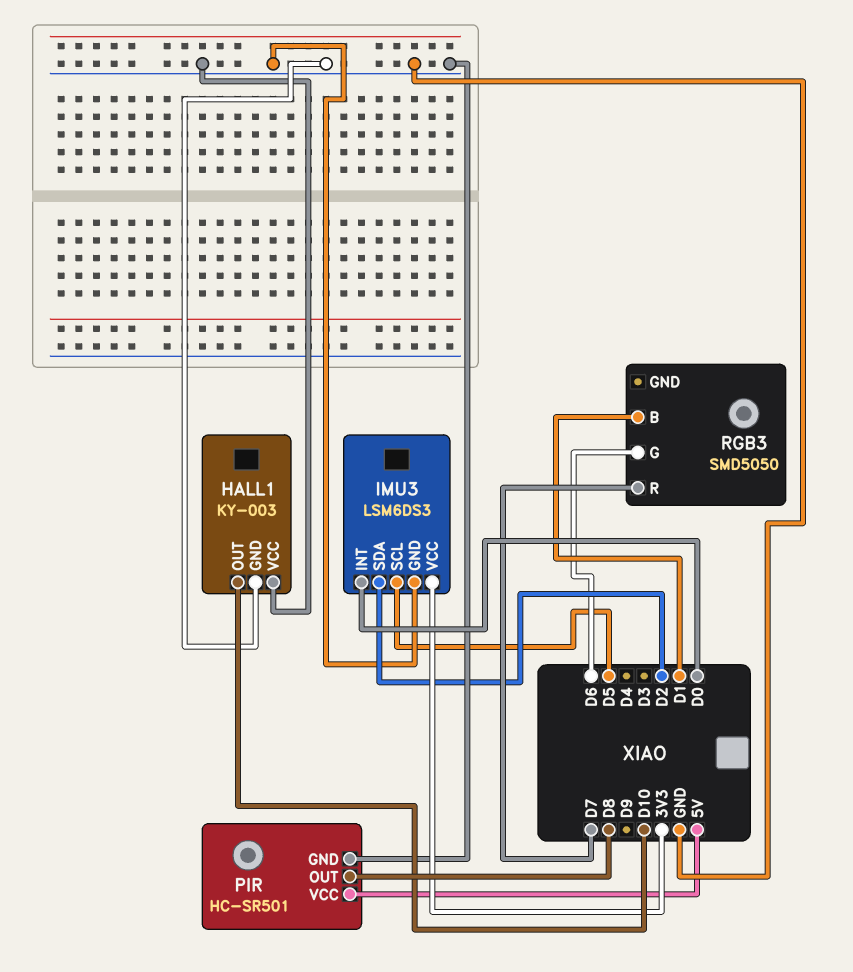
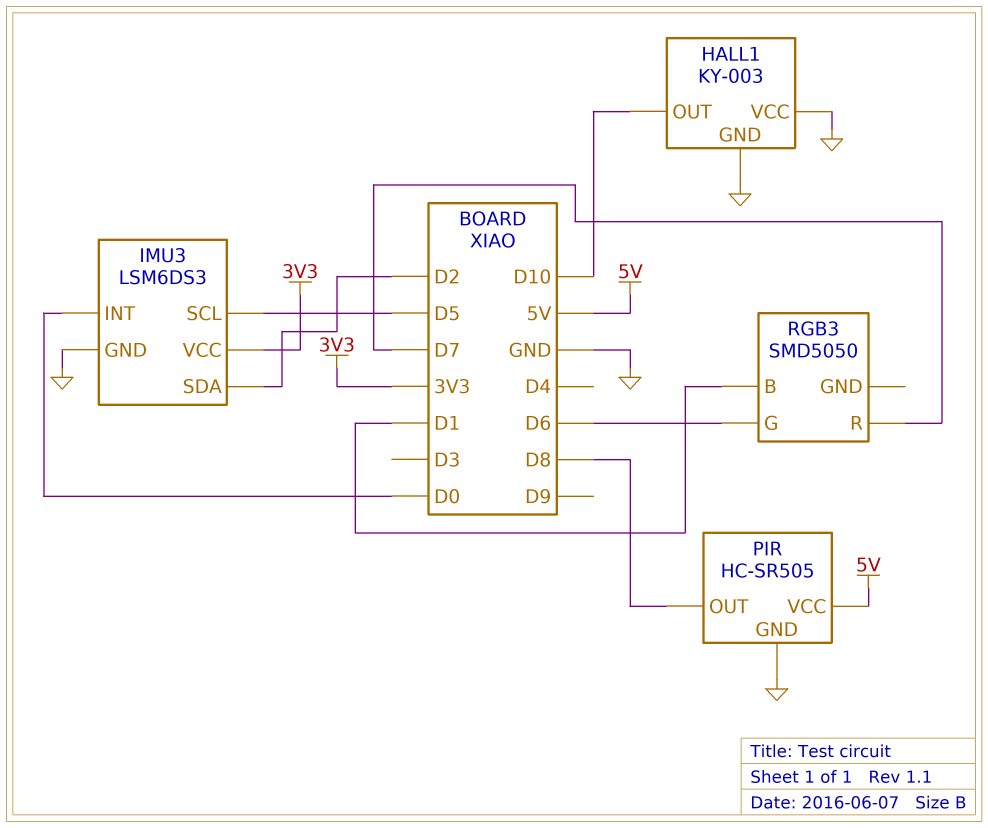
PIR: HC-SR501 -> HC-SR505

